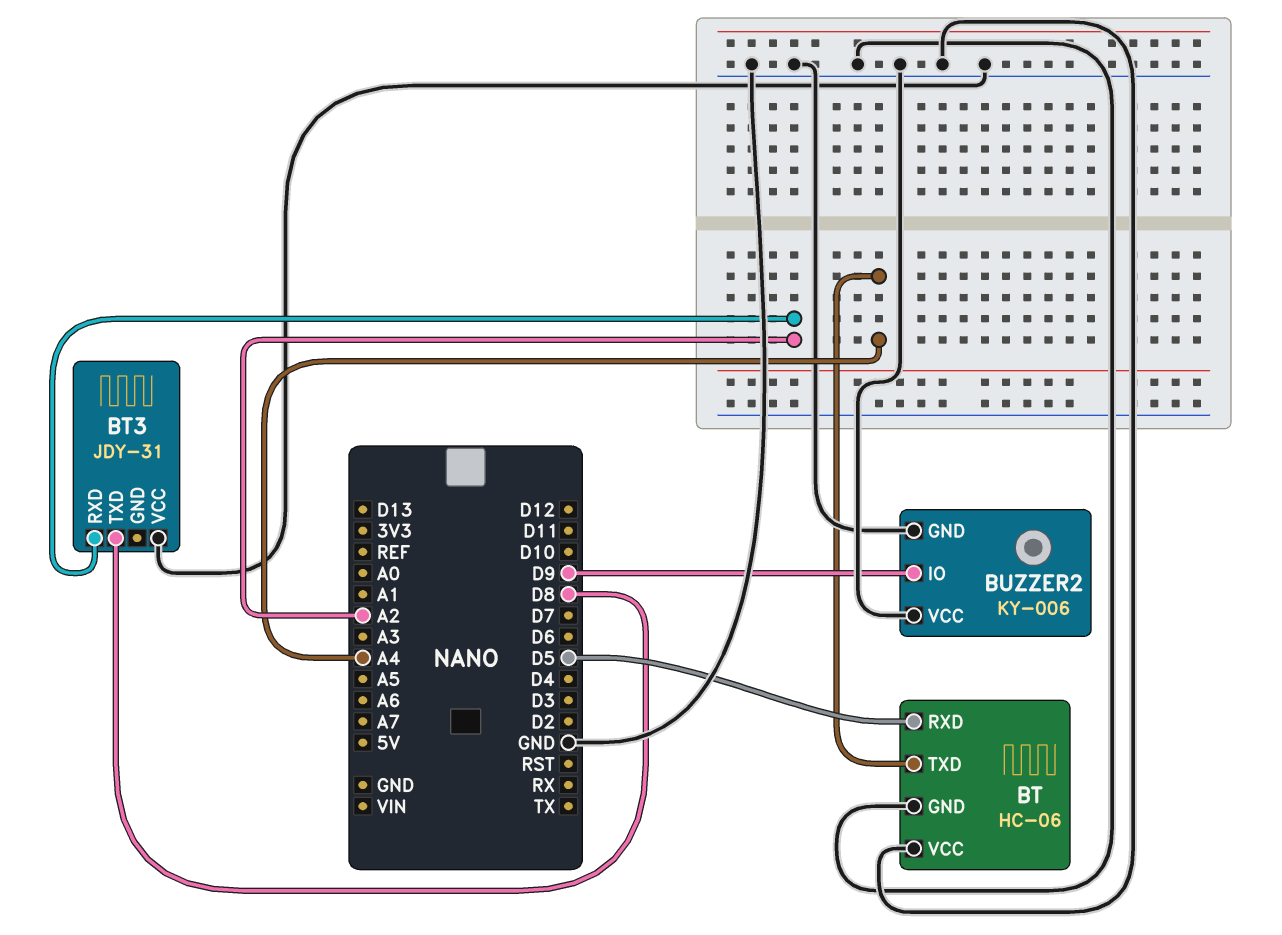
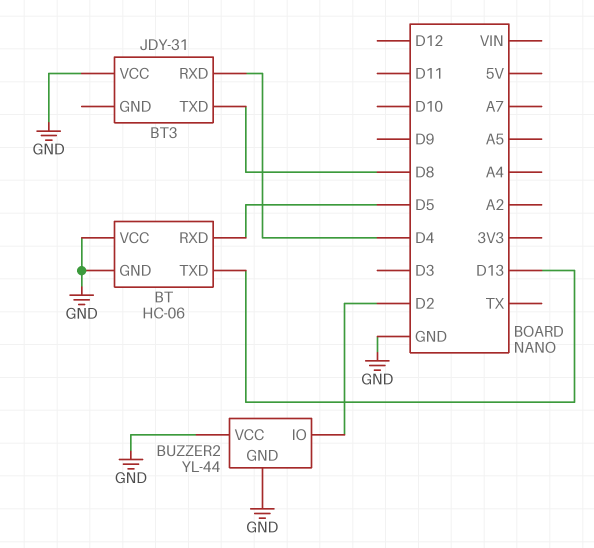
BT pin TXD: A4 -> D13
BT3 pin RXD: A2 -> D4
BUZZER2: KY-006 -> YL-44
BUZZER2 pin IO: D9 -> D2

